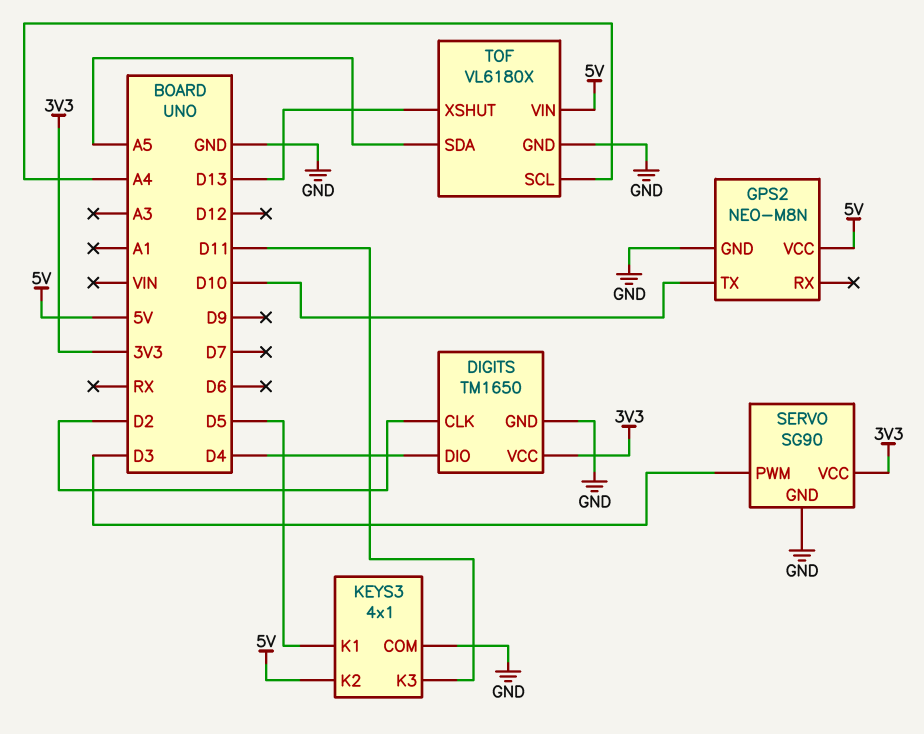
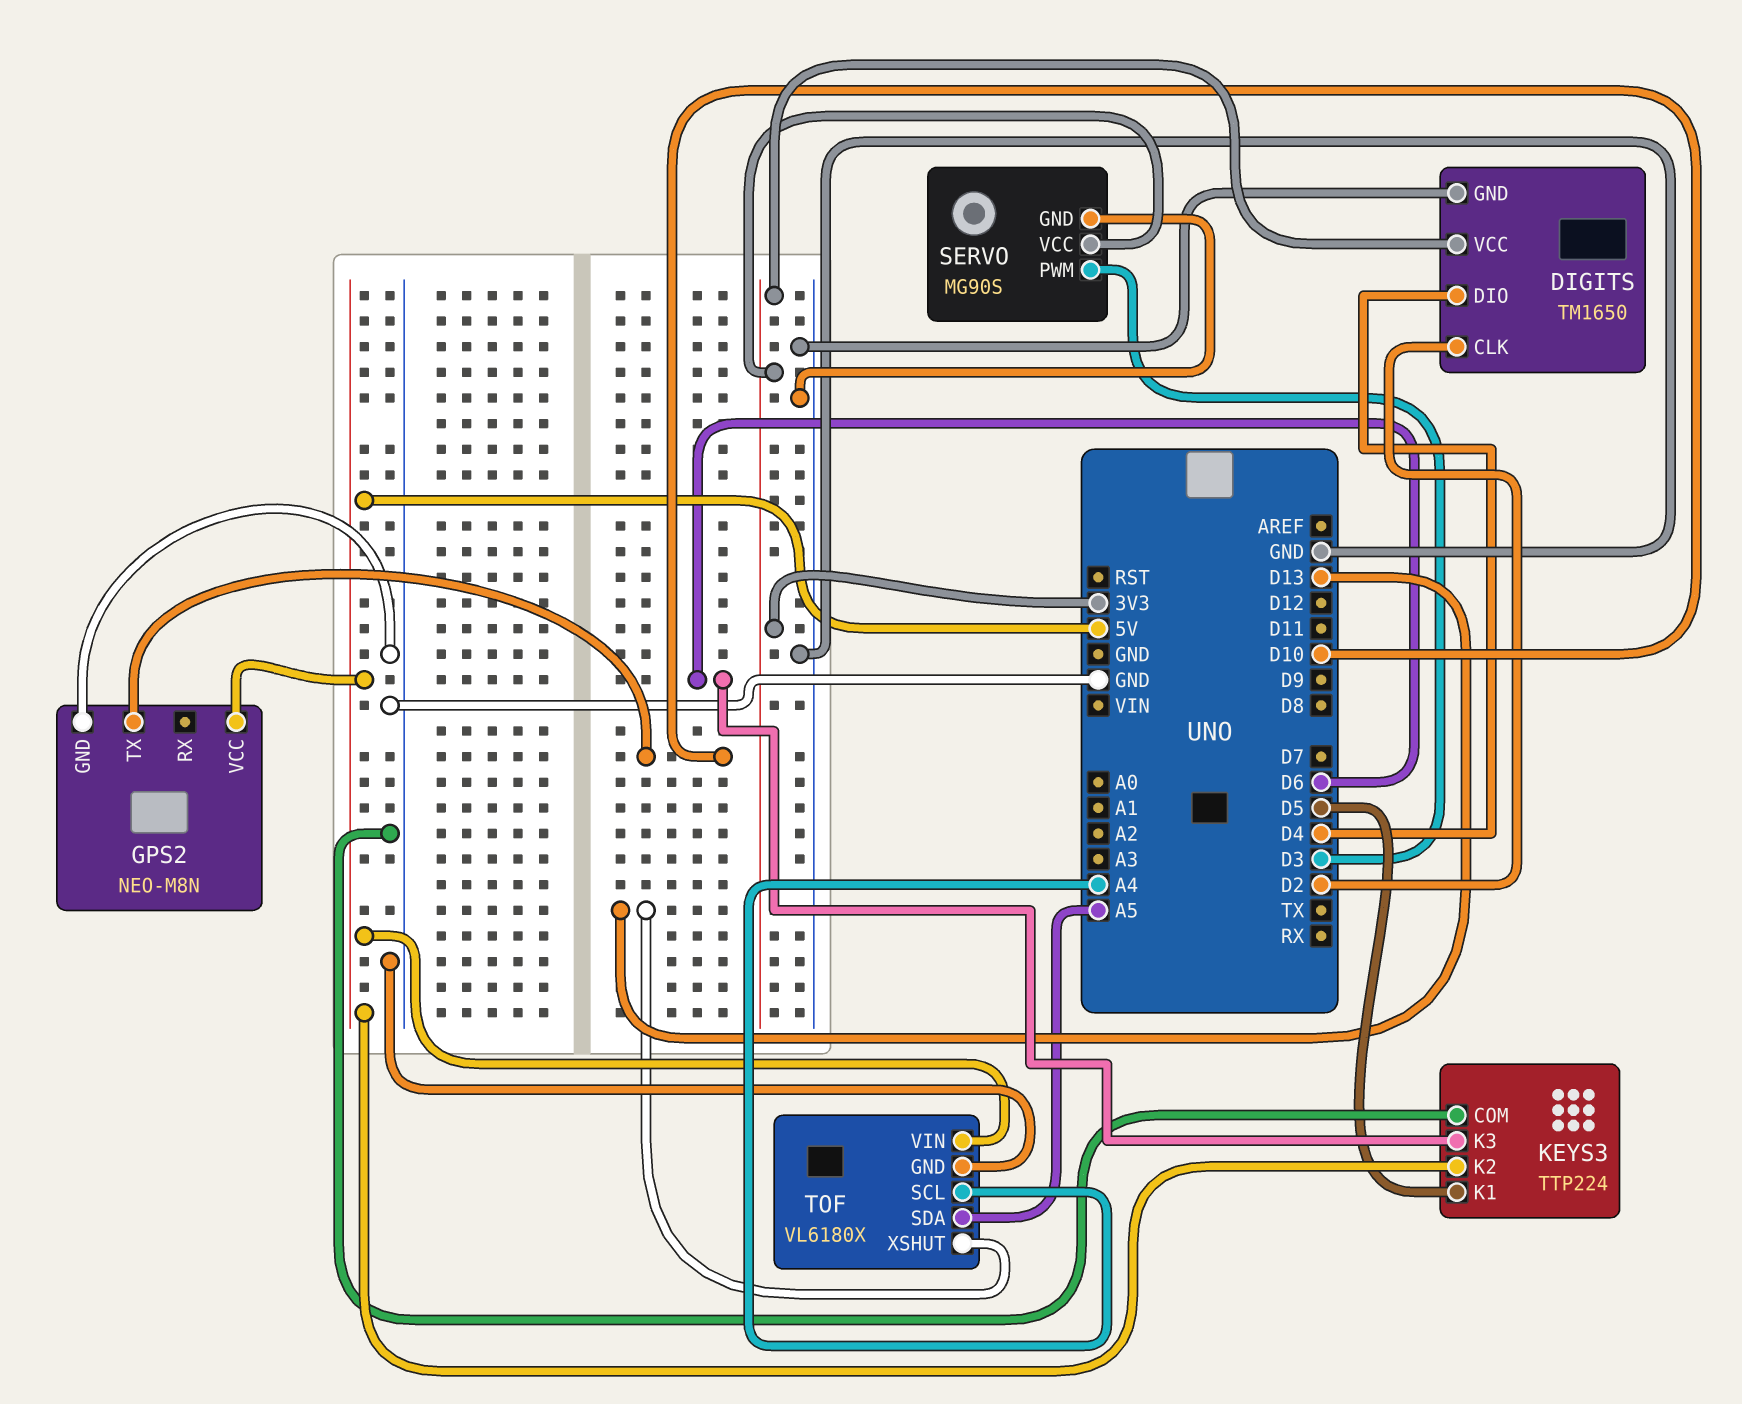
KEYS3: 4x1 -> TTP224
KEYS3 pin K3: D11 -> D6
SERVO: SG90 -> MG90S

